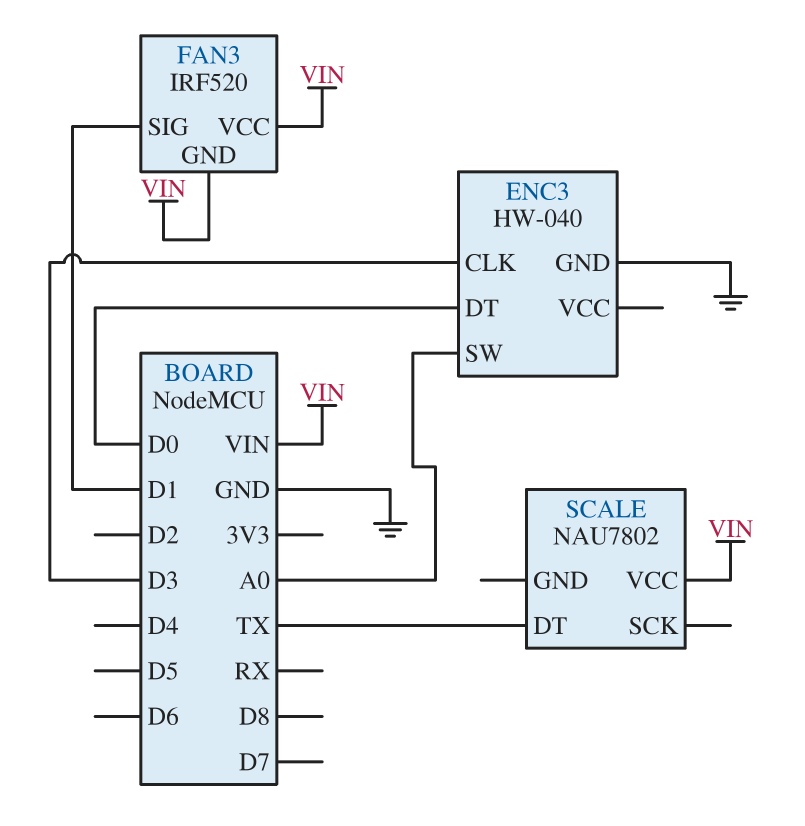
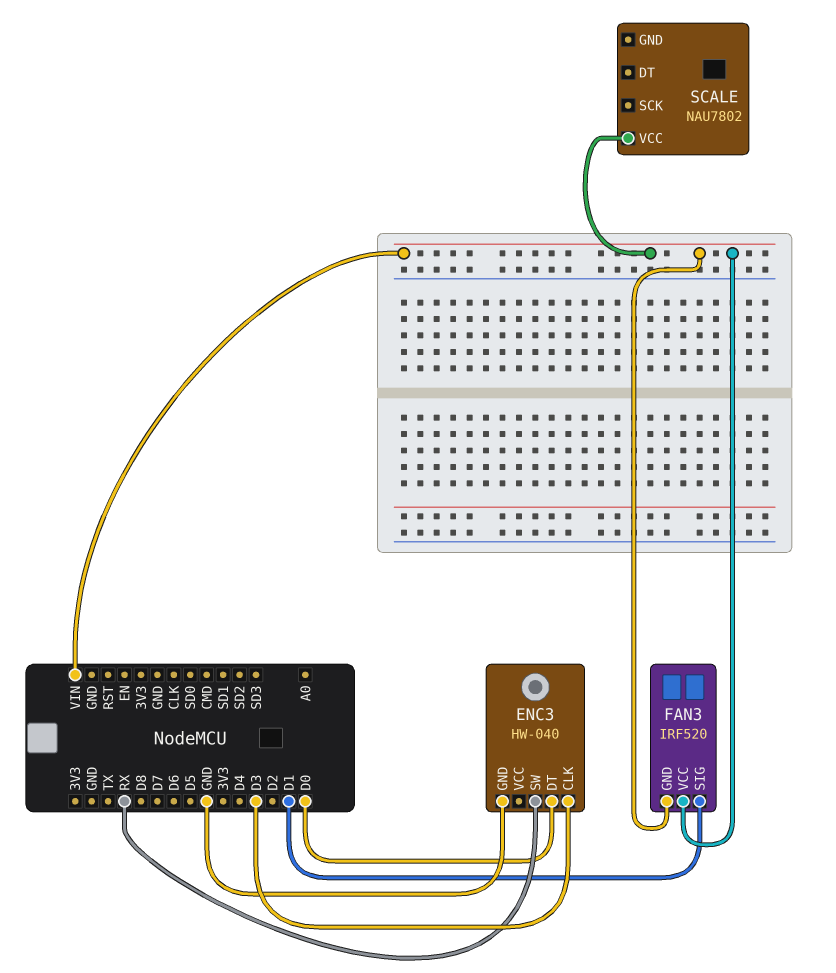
ENC3 pin SW: A0 -> RX
SCALE pin DT: TX -> none

